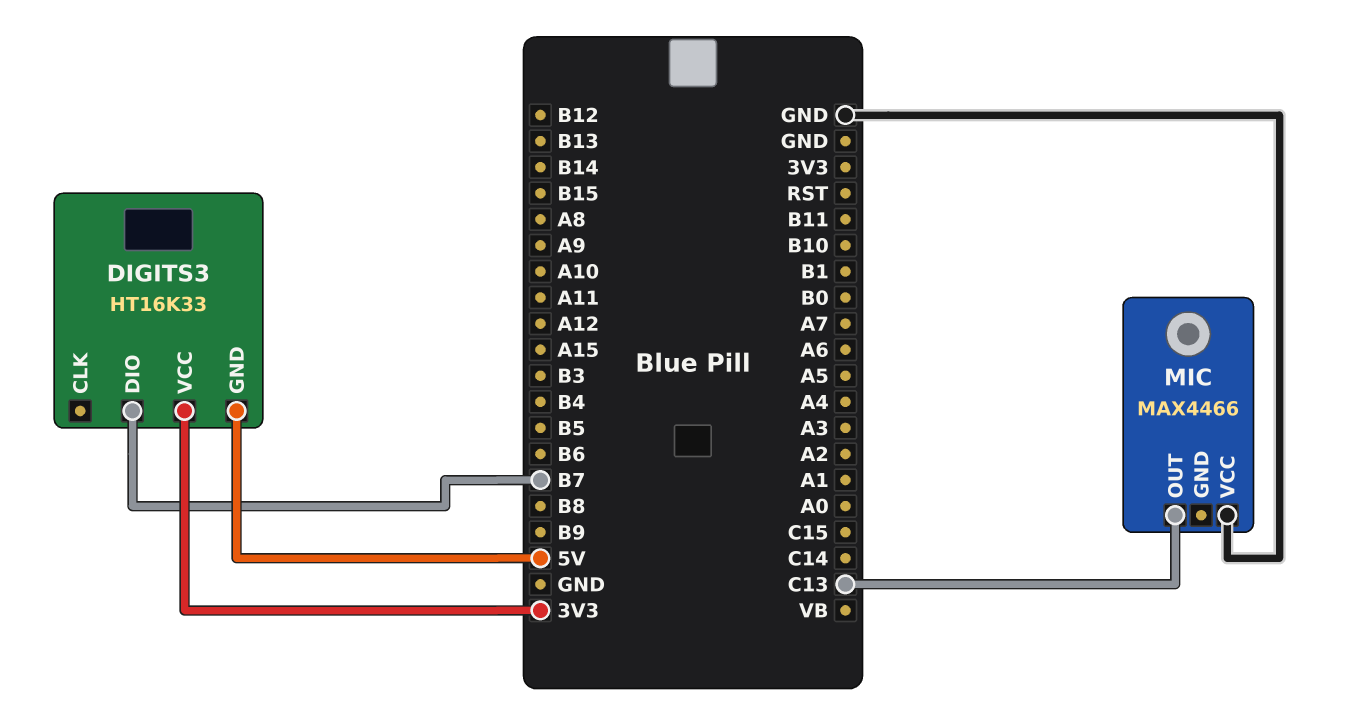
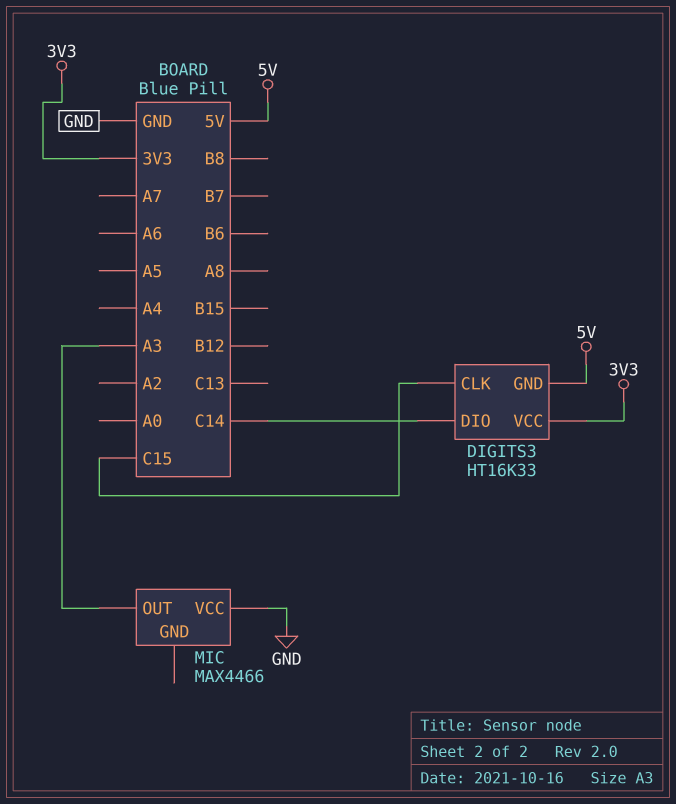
DIGITS3 pin CLK: none -> C15
DIGITS3 pin DIO: B7 -> C14
MIC pin OUT: C13 -> A3

